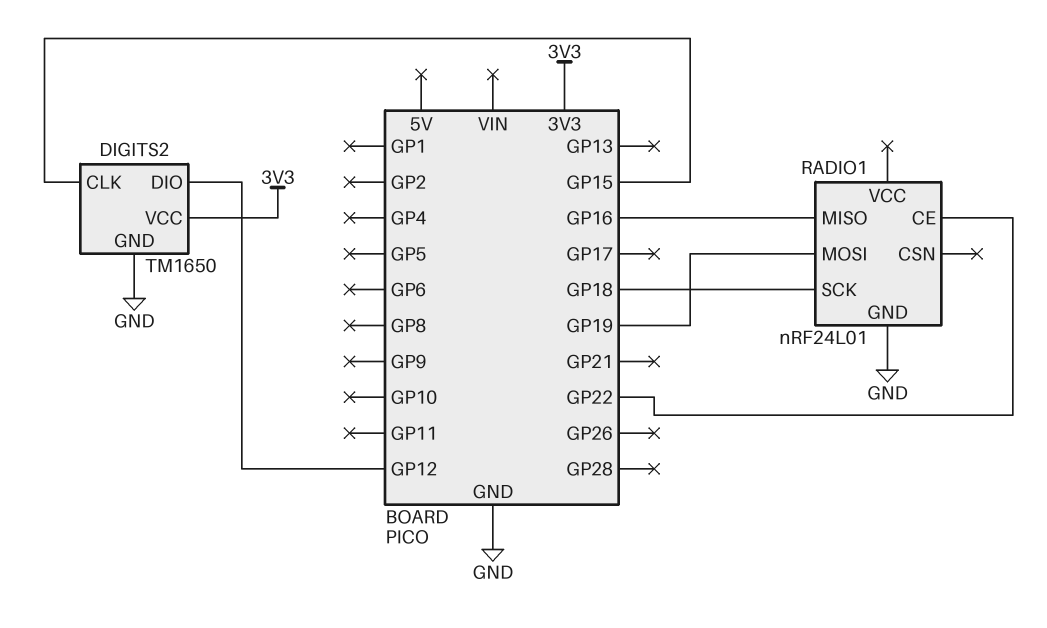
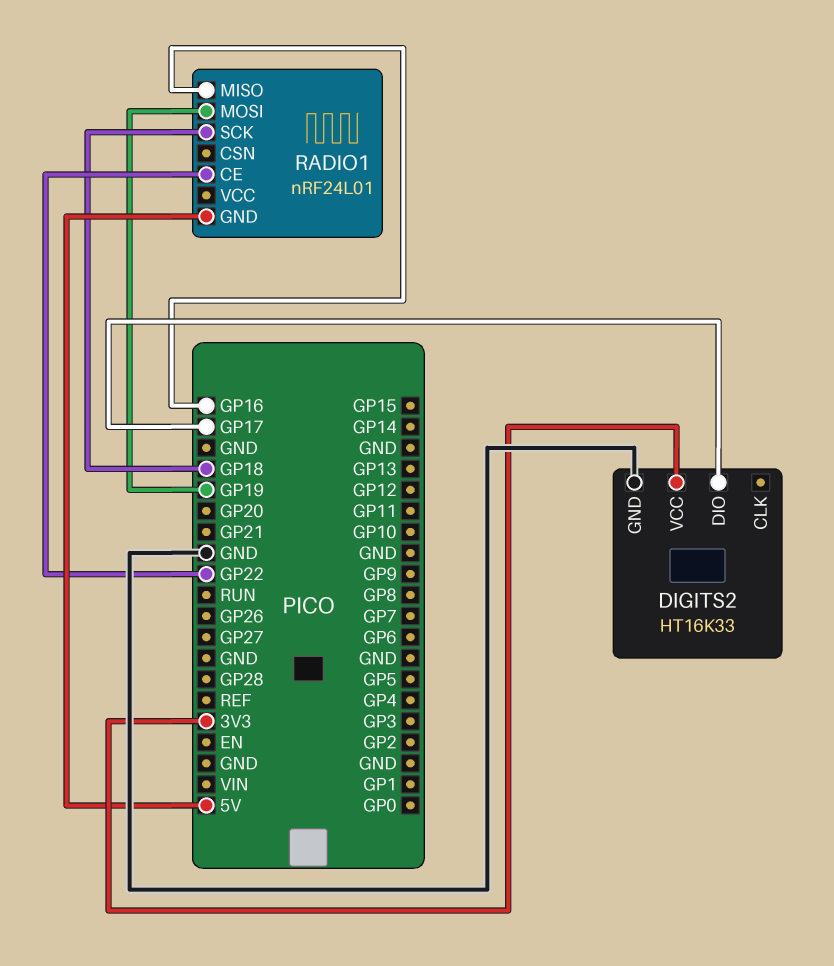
DIGITS2: TM1650 -> HT16K33
DIGITS2 pin CLK: GP15 -> none
DIGITS2 pin DIO: GP12 -> GP17
RADIO1 pin GND: GND -> 5V

